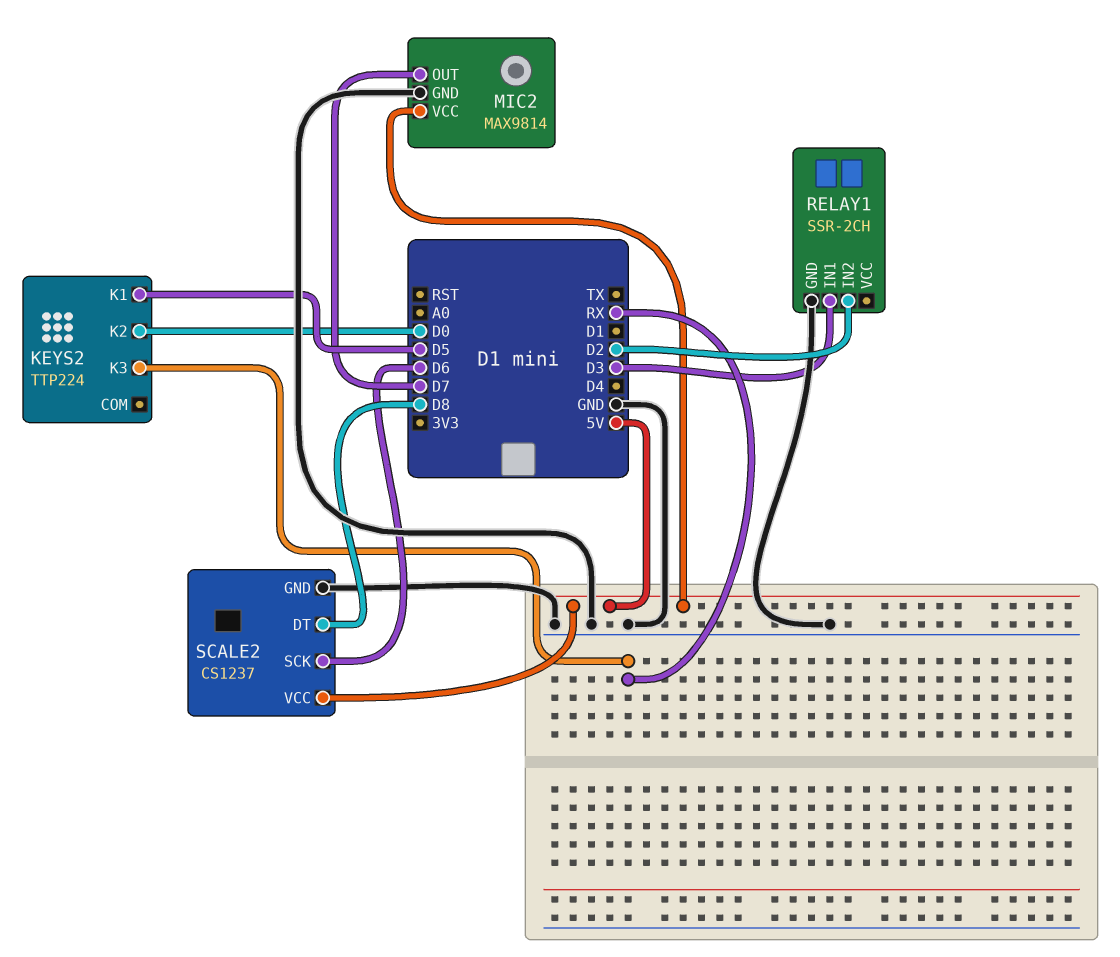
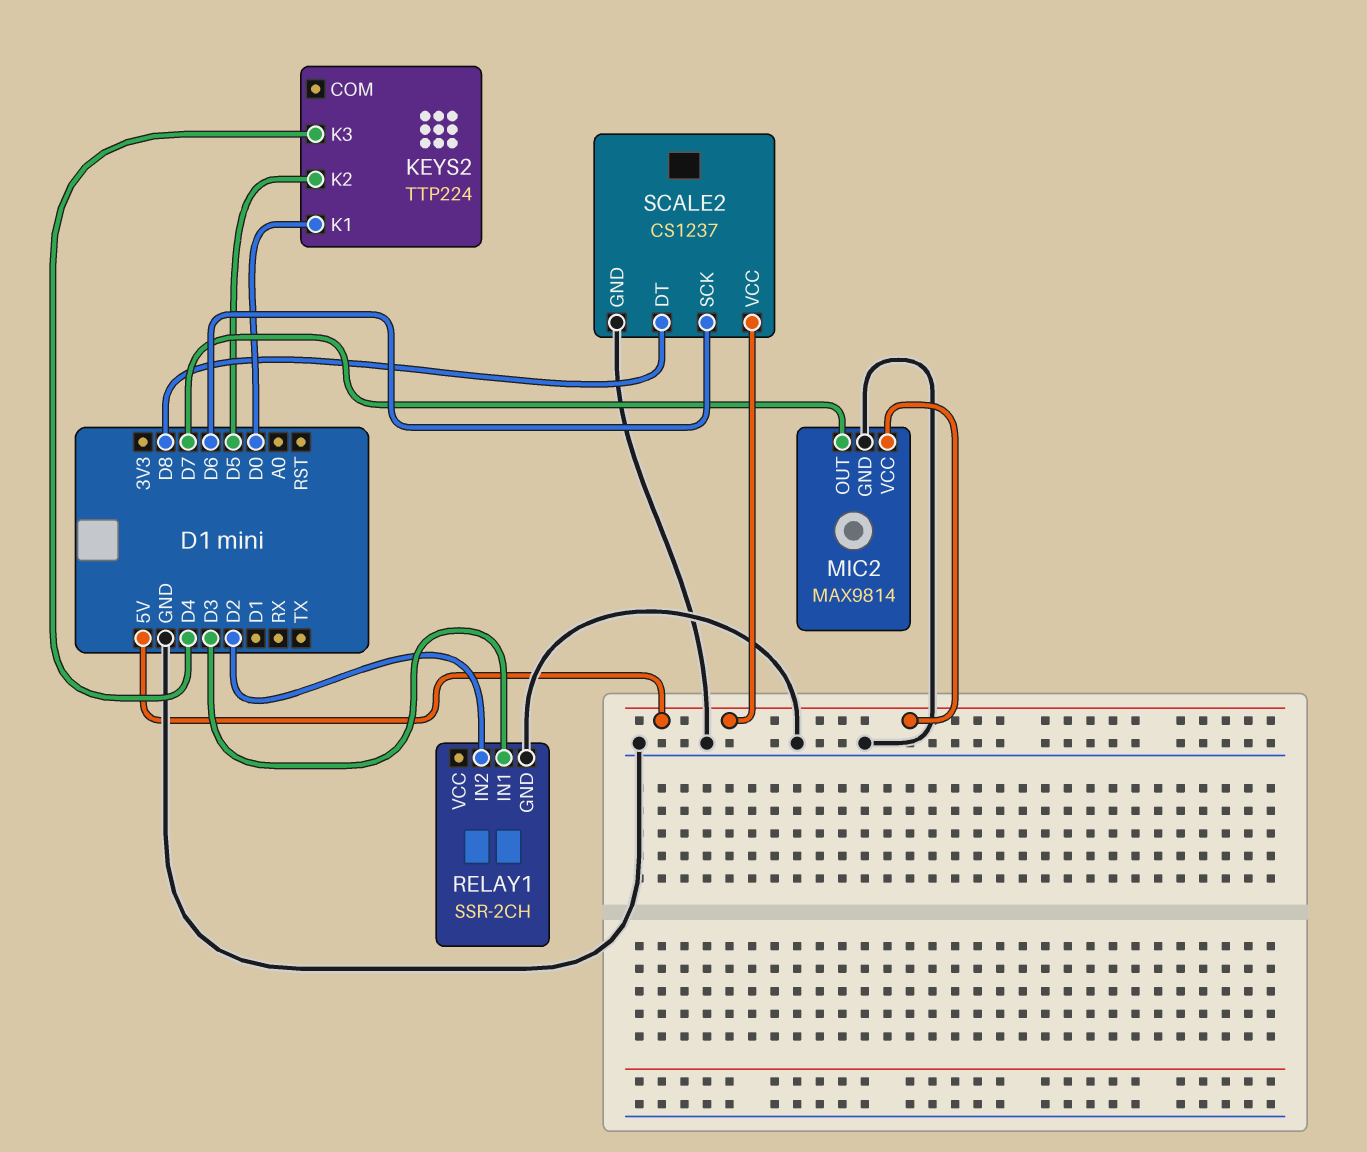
KEYS2 pin K1: D5 -> D0
KEYS2 pin K2: D0 -> D5
KEYS2 pin K3: RX -> D4

